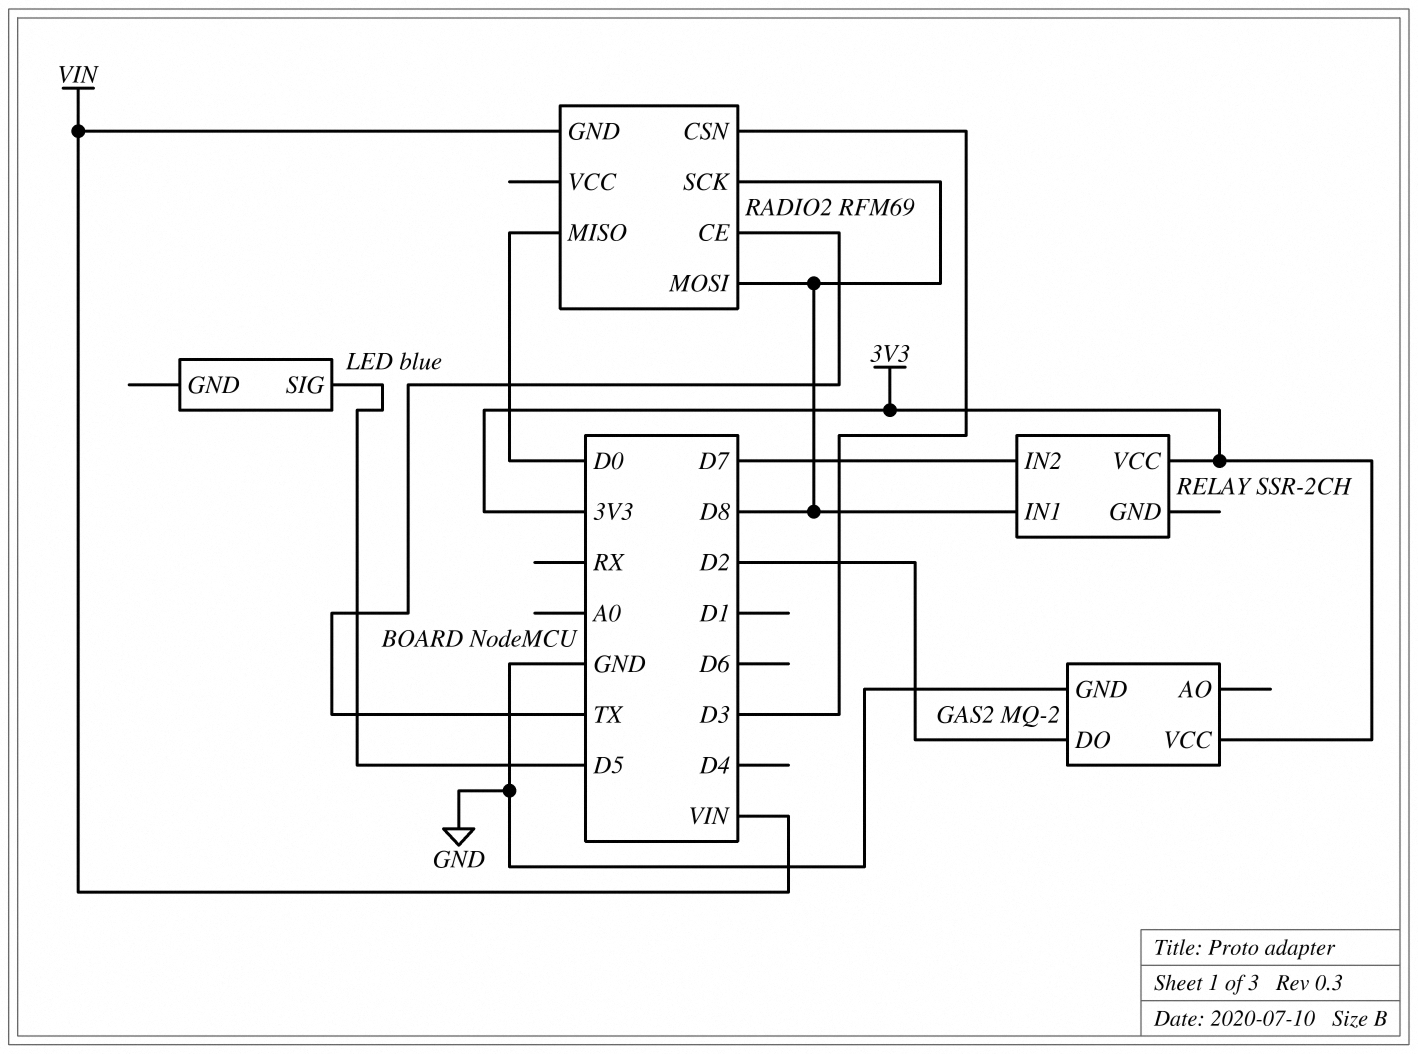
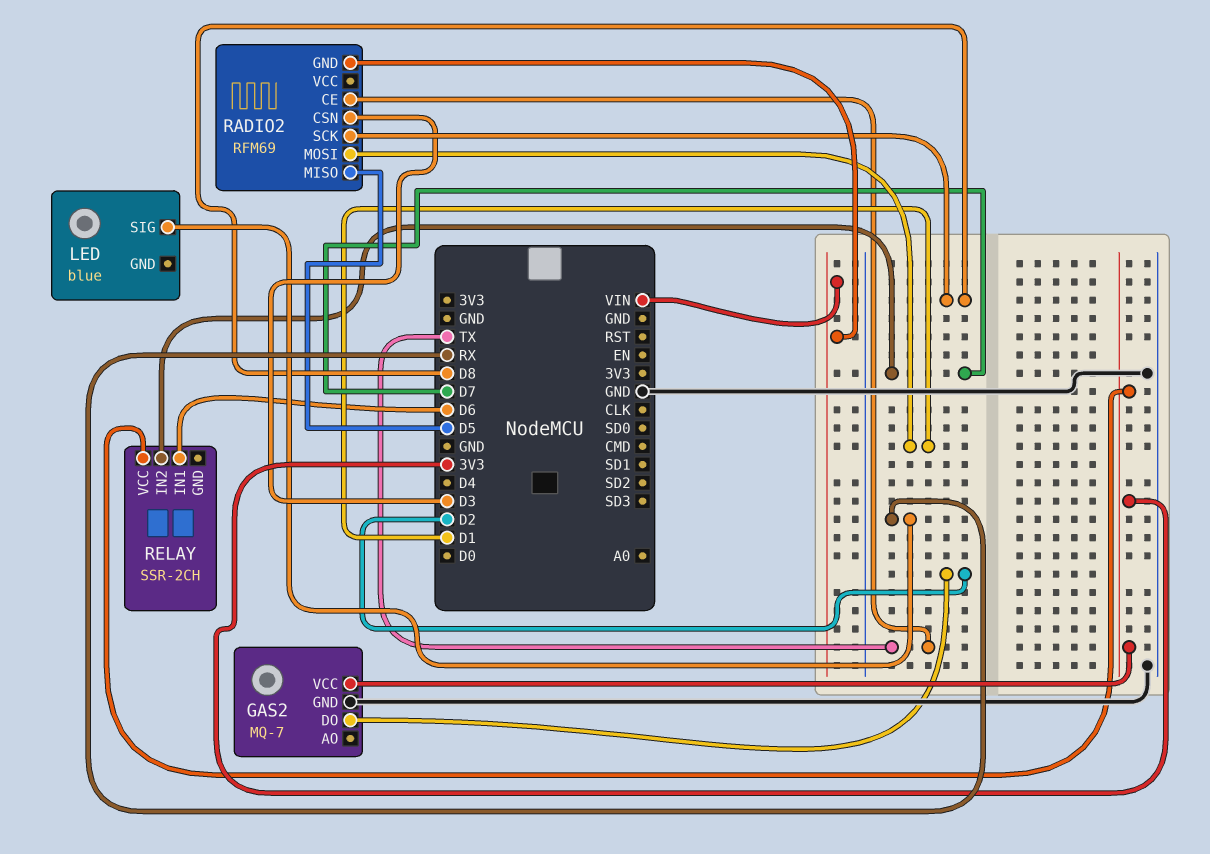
GAS2: MQ-2 -> MQ-7
LED pin SIG: D5 -> RX
RADIO2 pin MISO: D0 -> D5
RADIO2 pin MOSI: D8 -> D1
RELAY pin IN1: D8 -> D6

